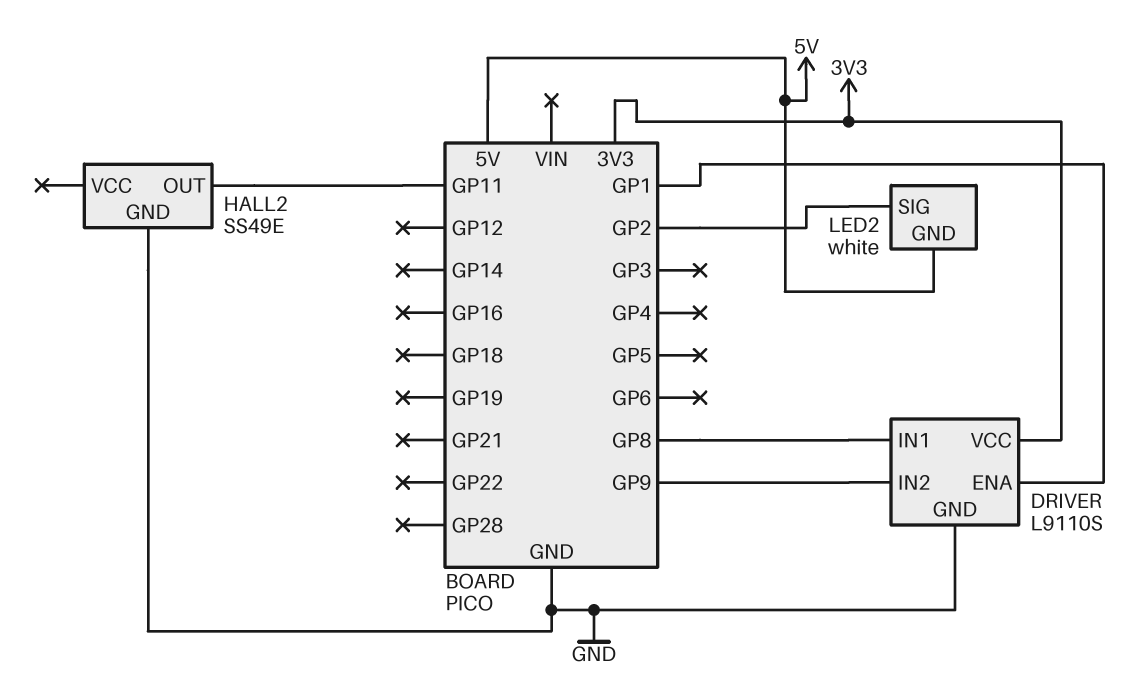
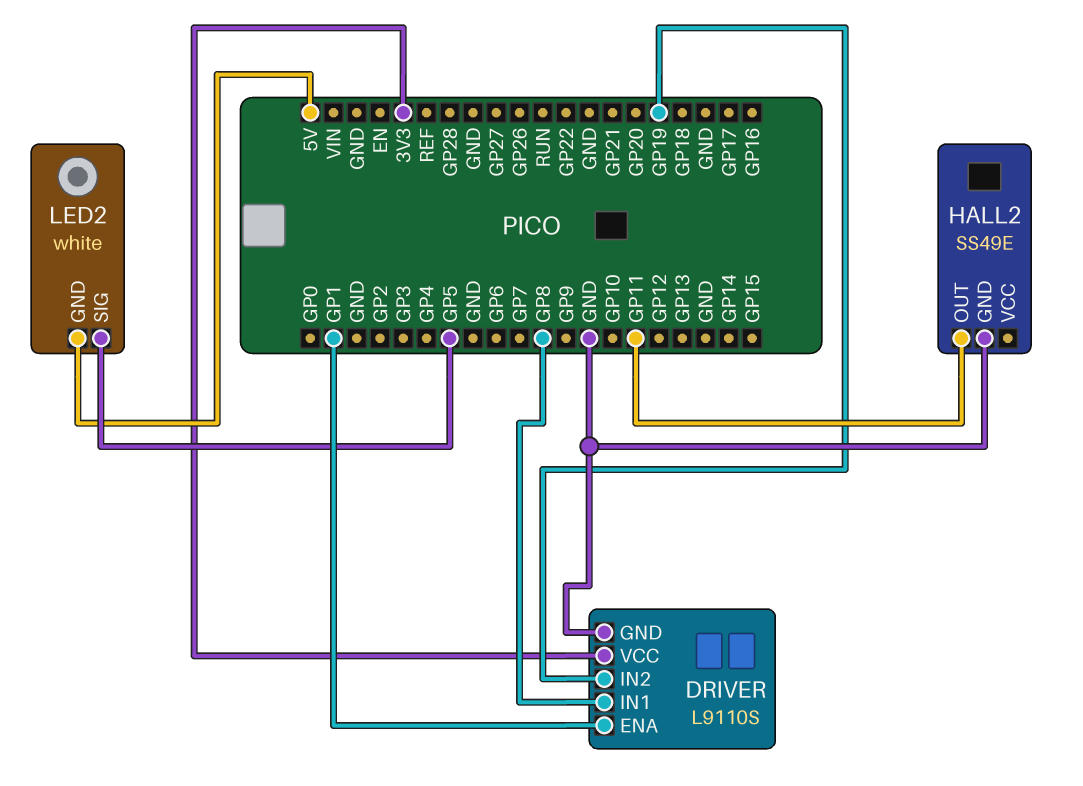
DRIVER pin IN2: GP9 -> GP19
LED2 pin SIG: GP2 -> GP5

